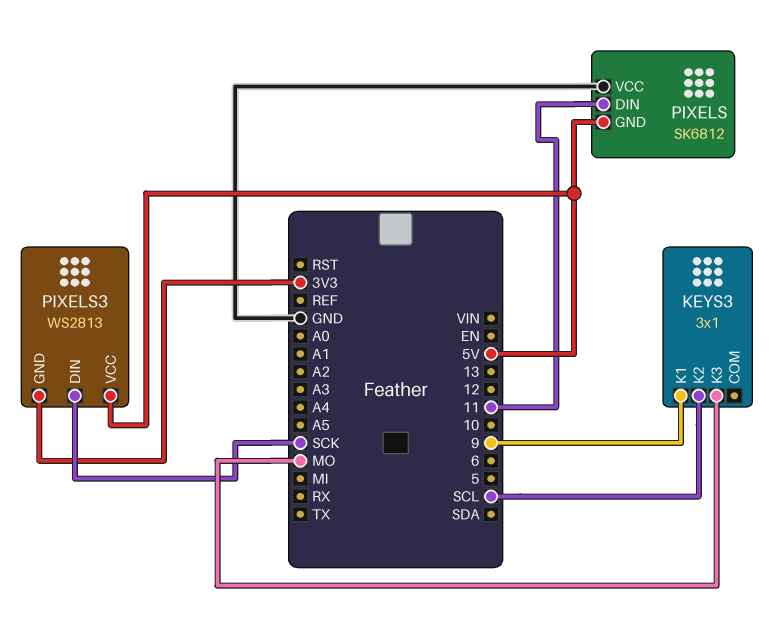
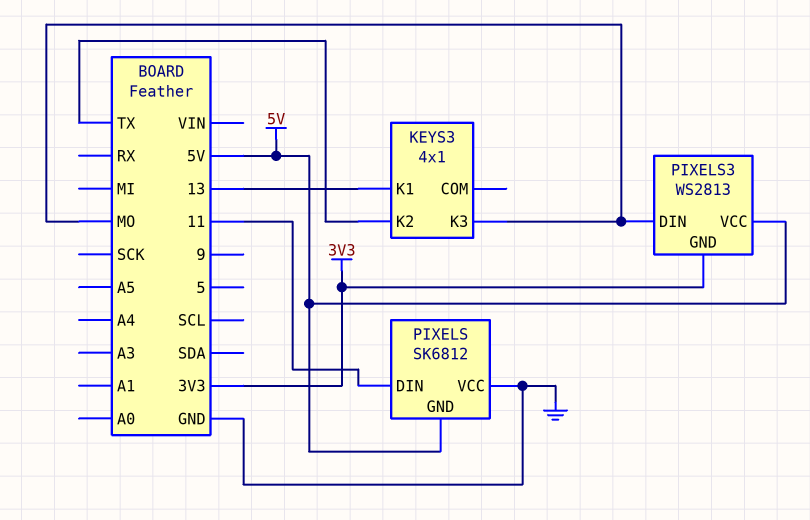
KEYS3: 3x1 -> 4x1
KEYS3 pin K1: 9 -> 13
KEYS3 pin K2: SCL -> TX
PIXELS3 pin DIN: SCK -> MO

